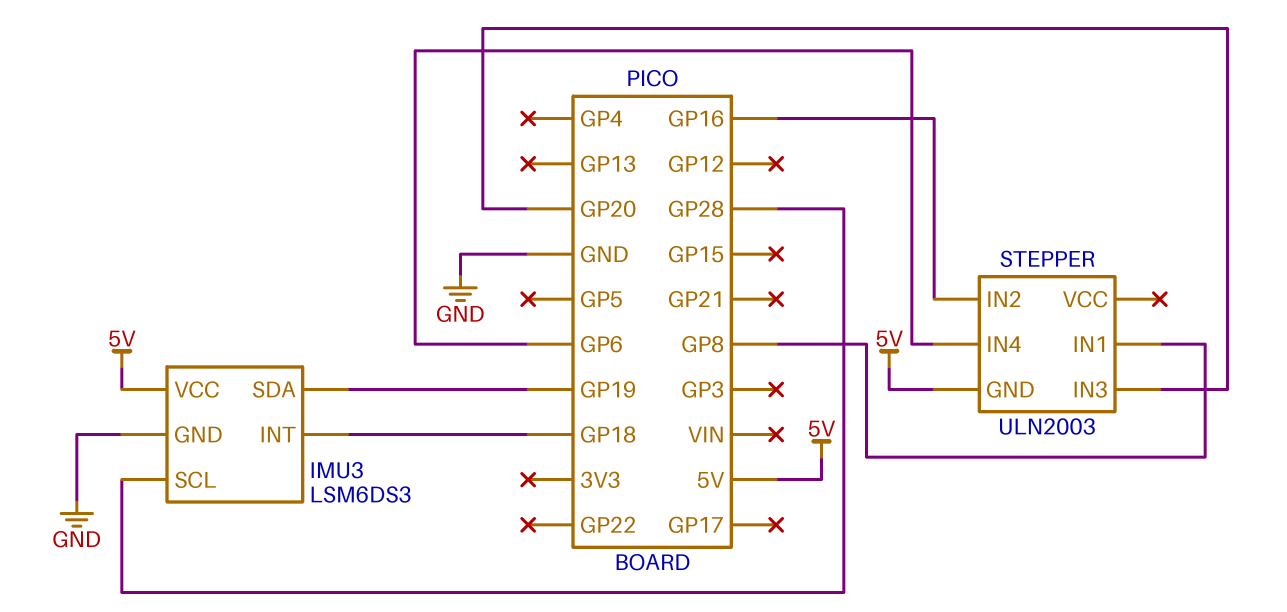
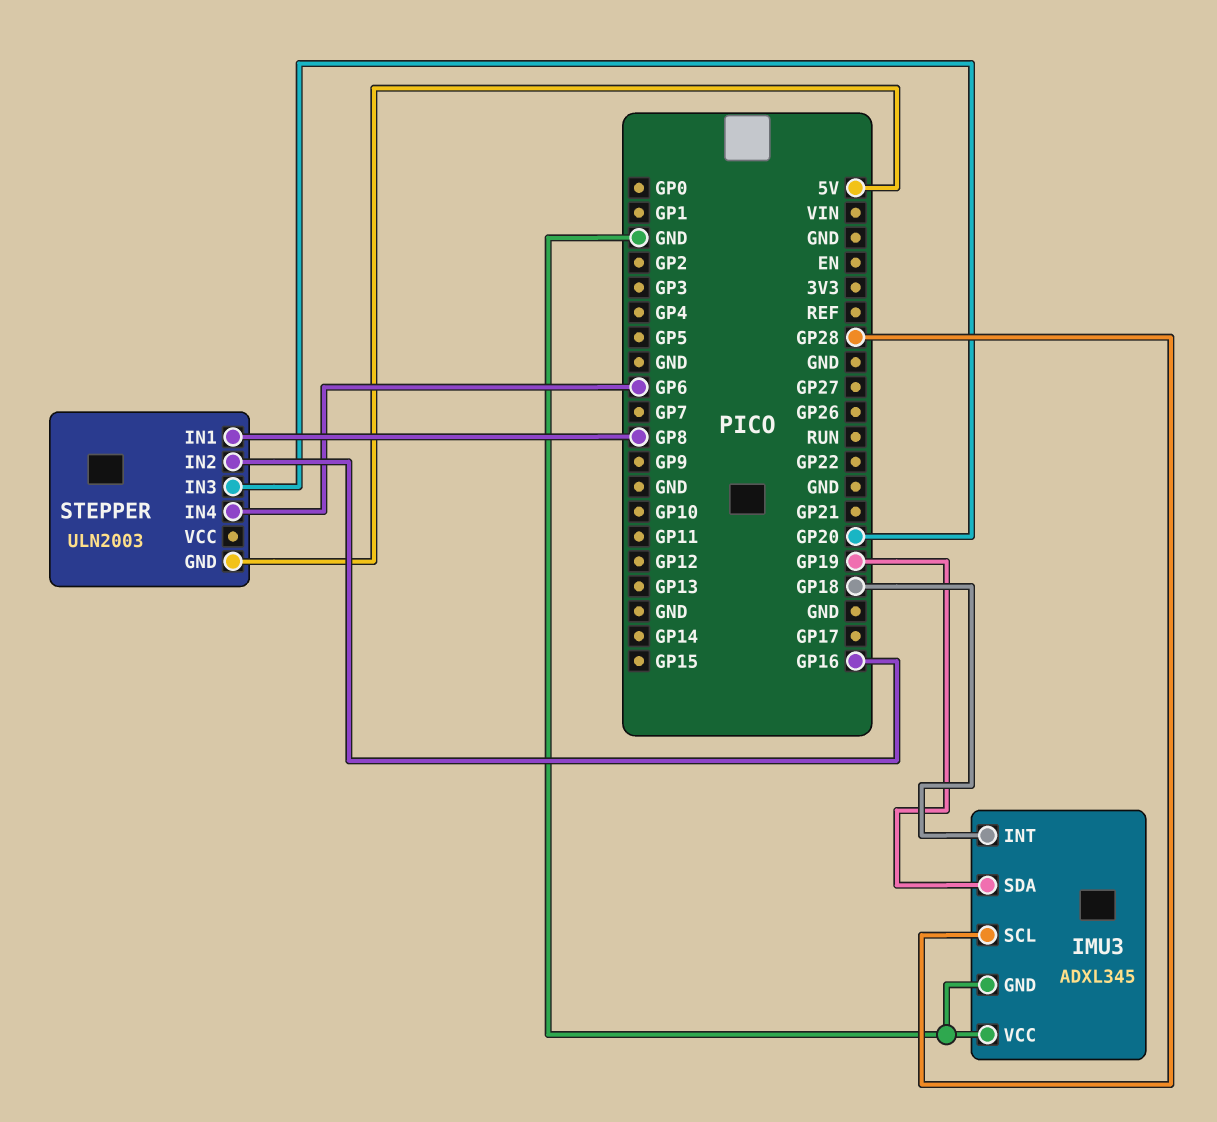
IMU3: LSM6DS3 -> ADXL345
IMU3 pin VCC: 5V -> GND

